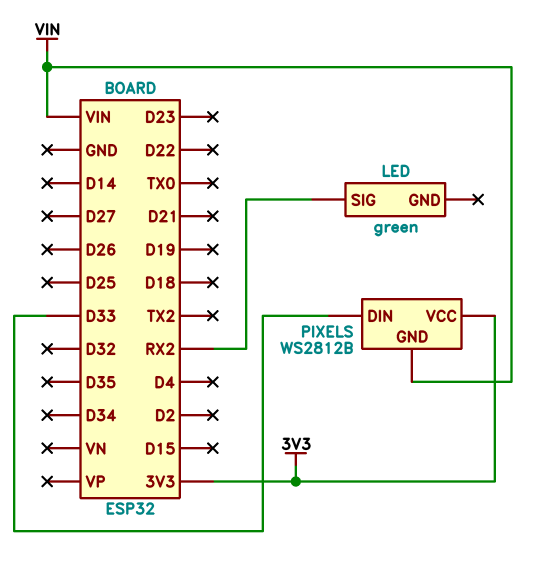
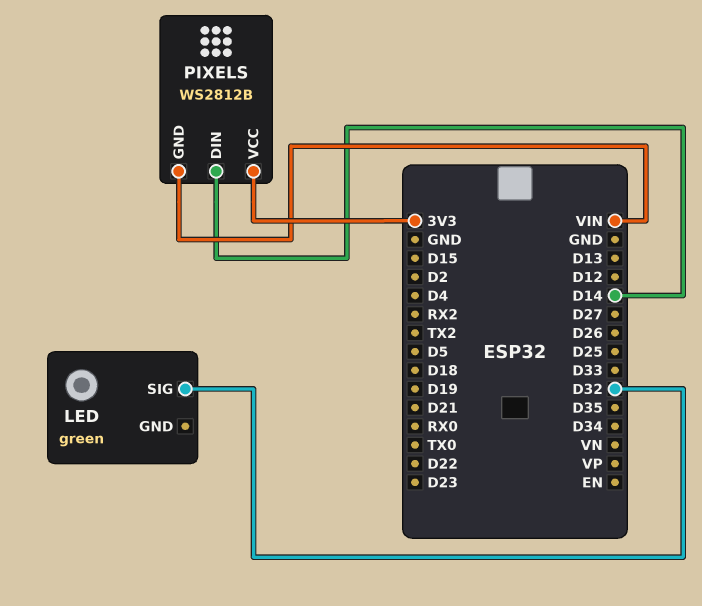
LED pin SIG: RX2 -> D32
PIXELS pin DIN: D33 -> D14

